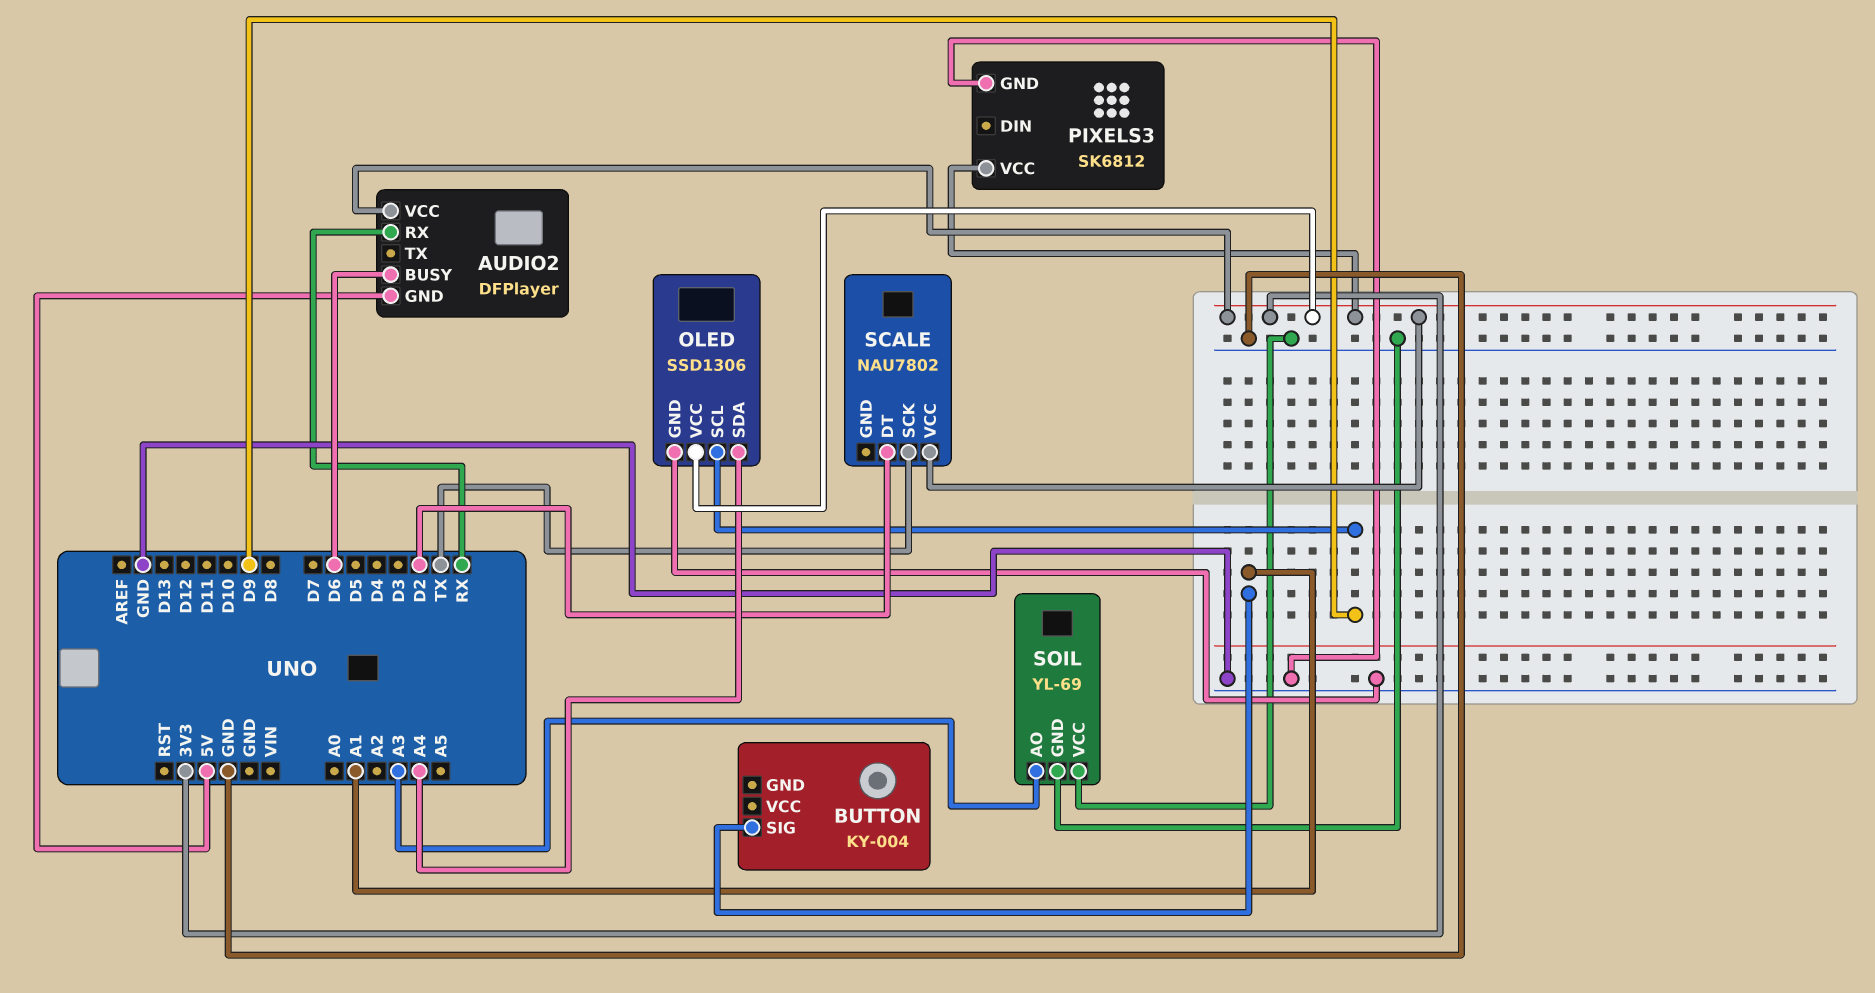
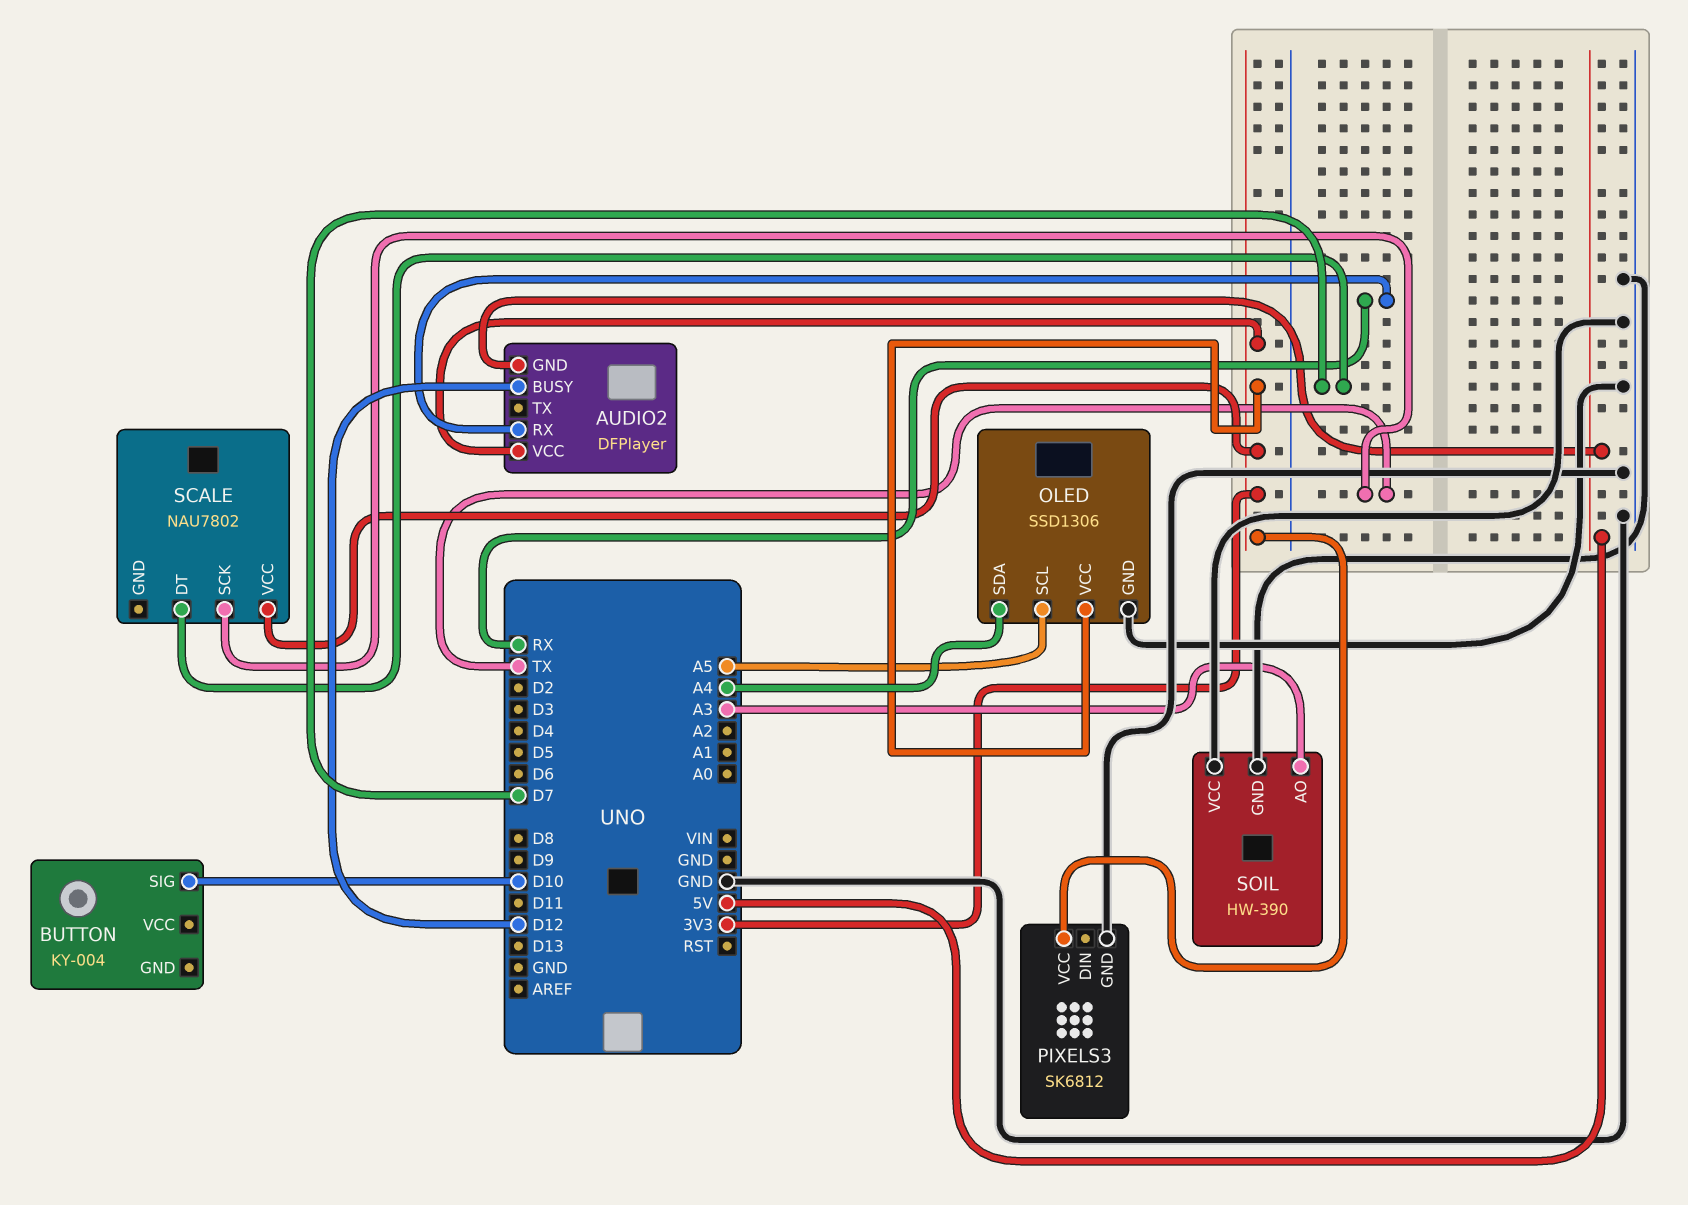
AUDIO2 pin BUSY: D6 -> D12
BUTTON pin SIG: A1 -> D10
OLED pin SCL: D9 -> A5
SCALE pin DT: D2 -> D7
SOIL: YL-69 -> HW-390

